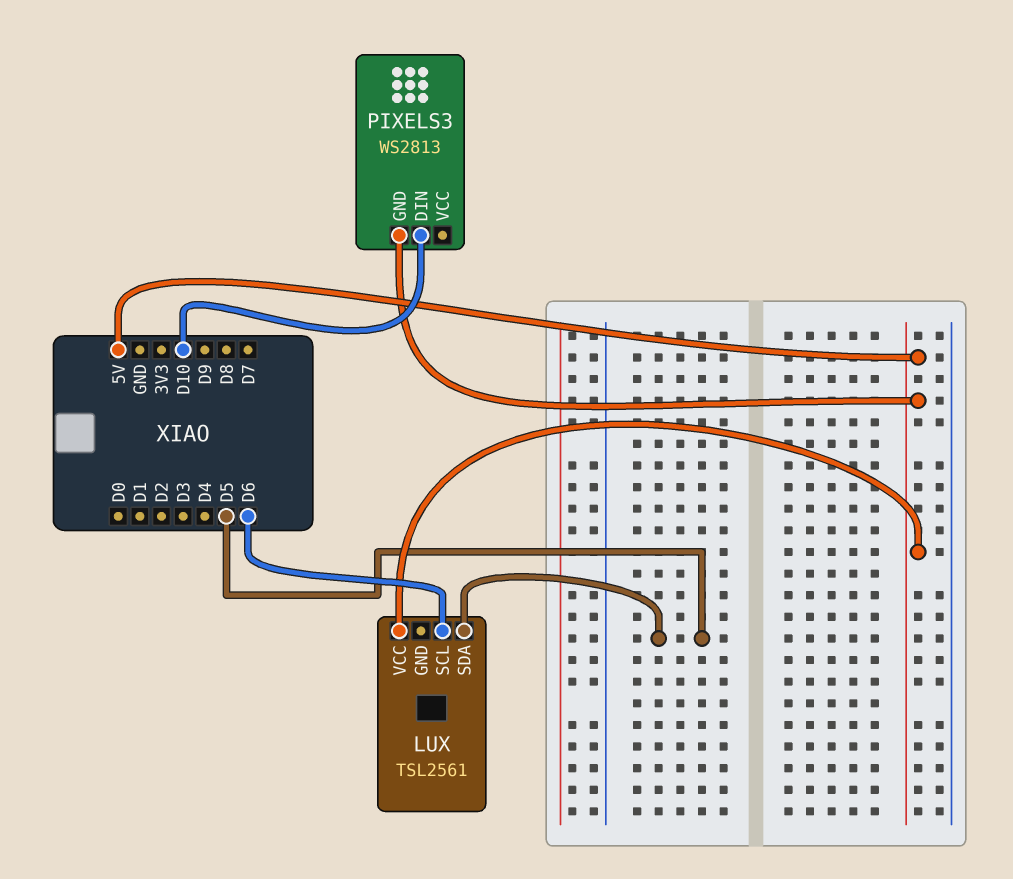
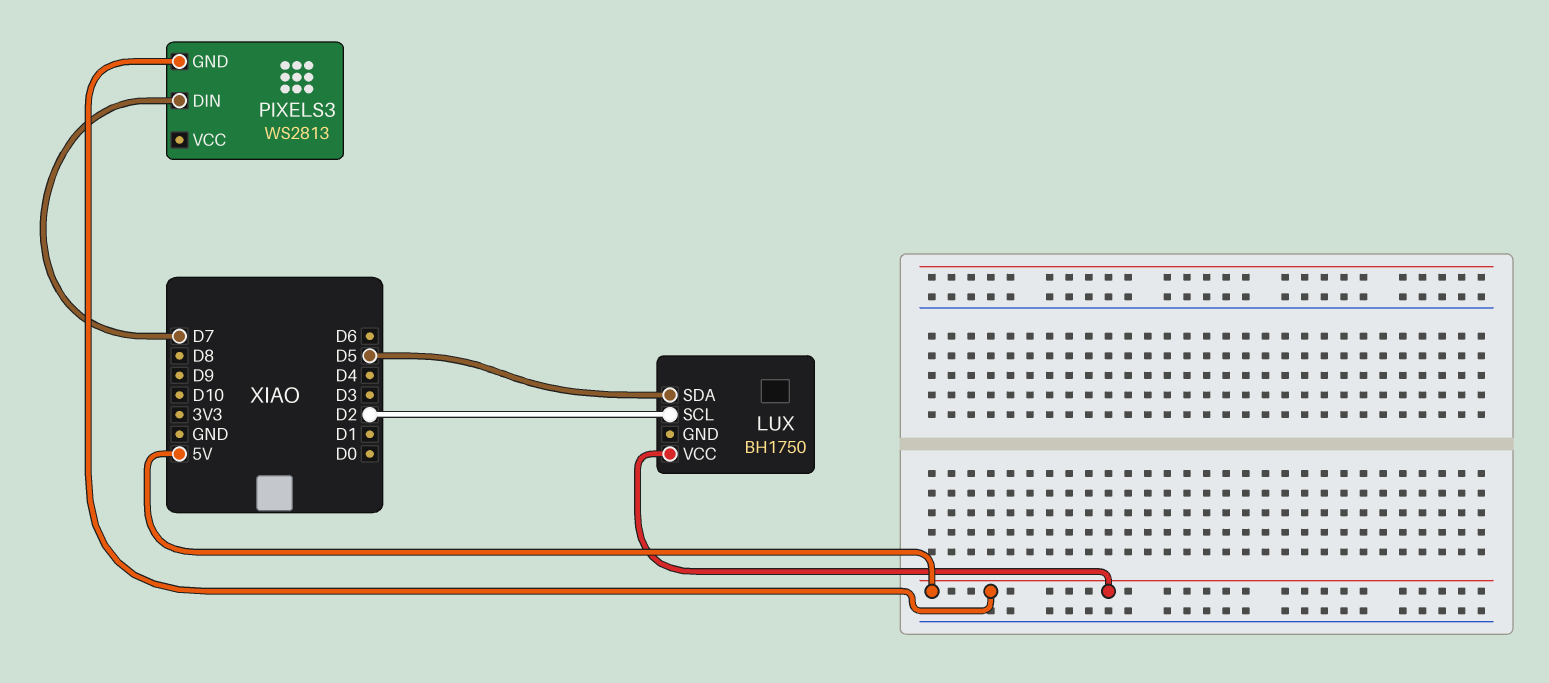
LUX: TSL2561 -> BH1750
LUX pin SCL: D6 -> D2
PIXELS3 pin DIN: D10 -> D7

